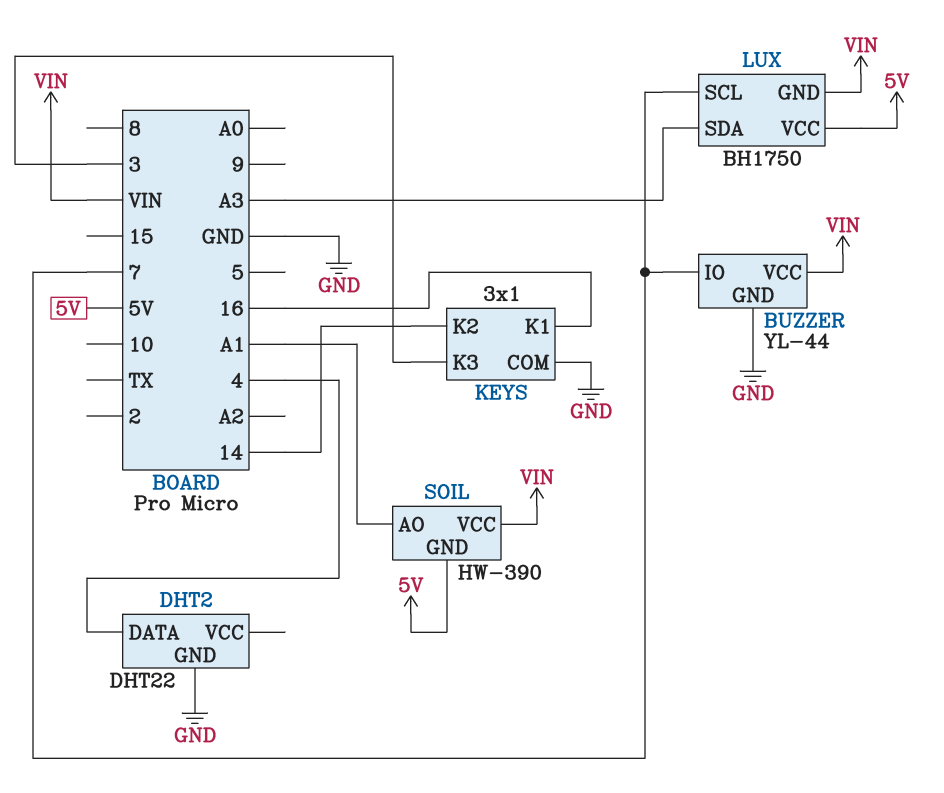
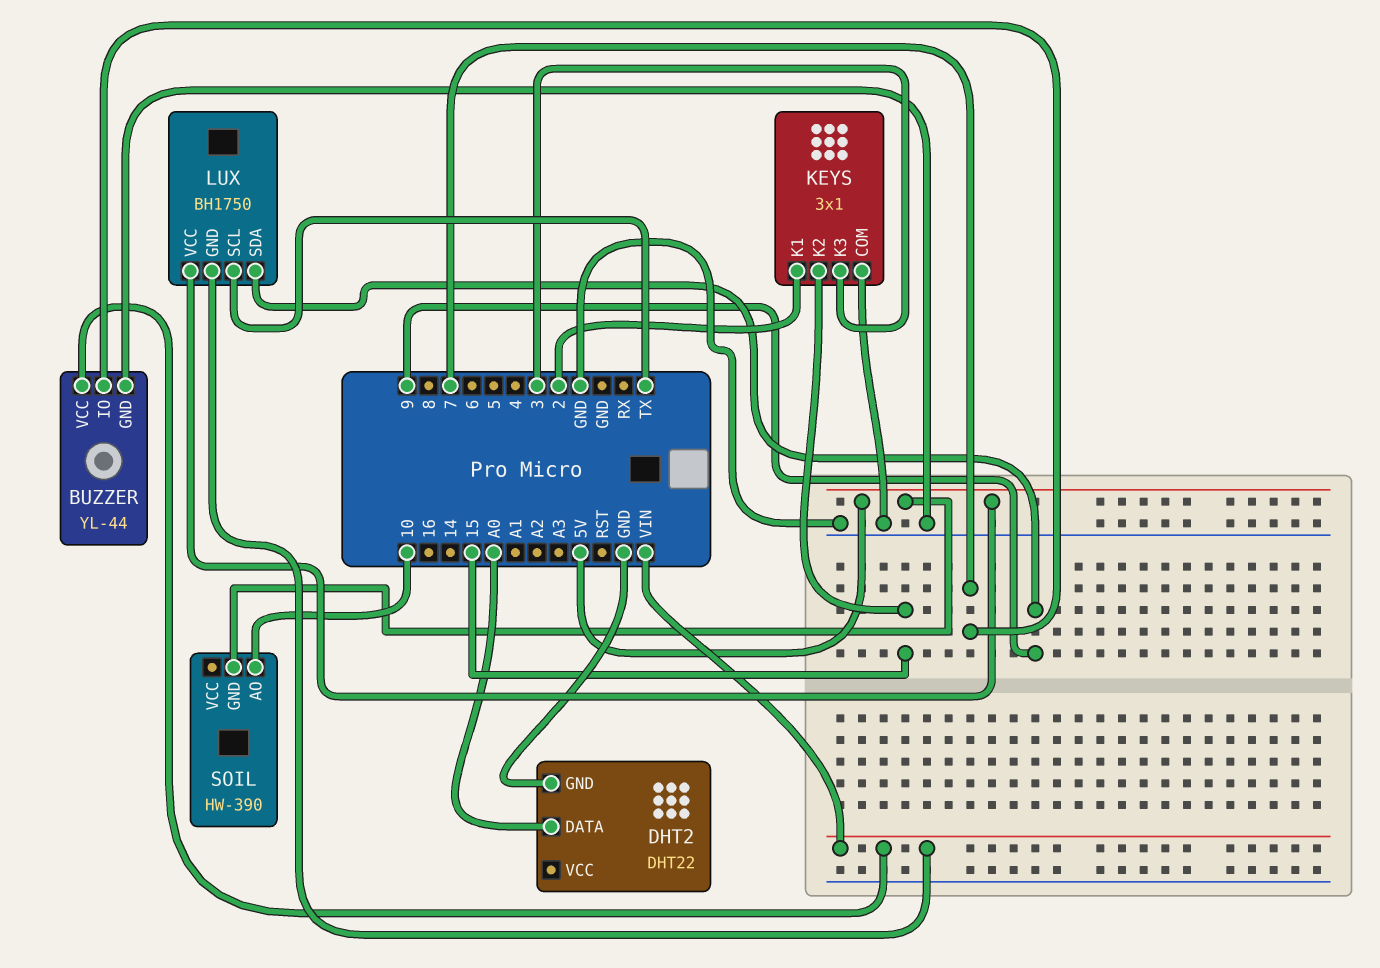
DHT2 pin DATA: 4 -> A0
KEYS pin K1: 16 -> 2
KEYS pin K2: 14 -> 15
LUX pin SCL: 7 -> TX
LUX pin SDA: A3 -> 9
SOIL pin AO: A1 -> 10
SOIL pin VCC: VIN -> none

